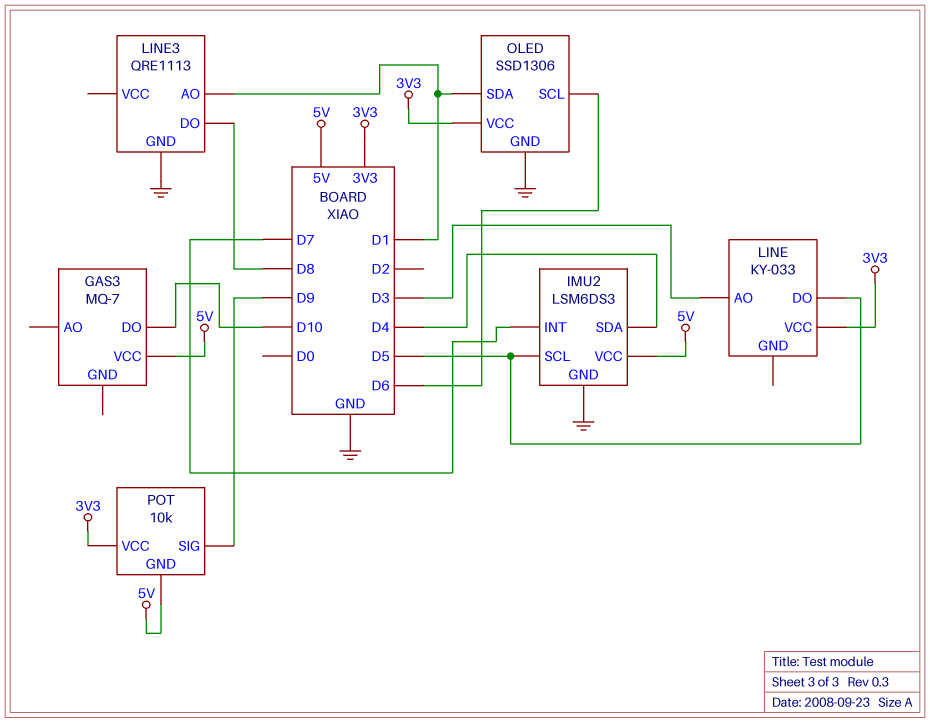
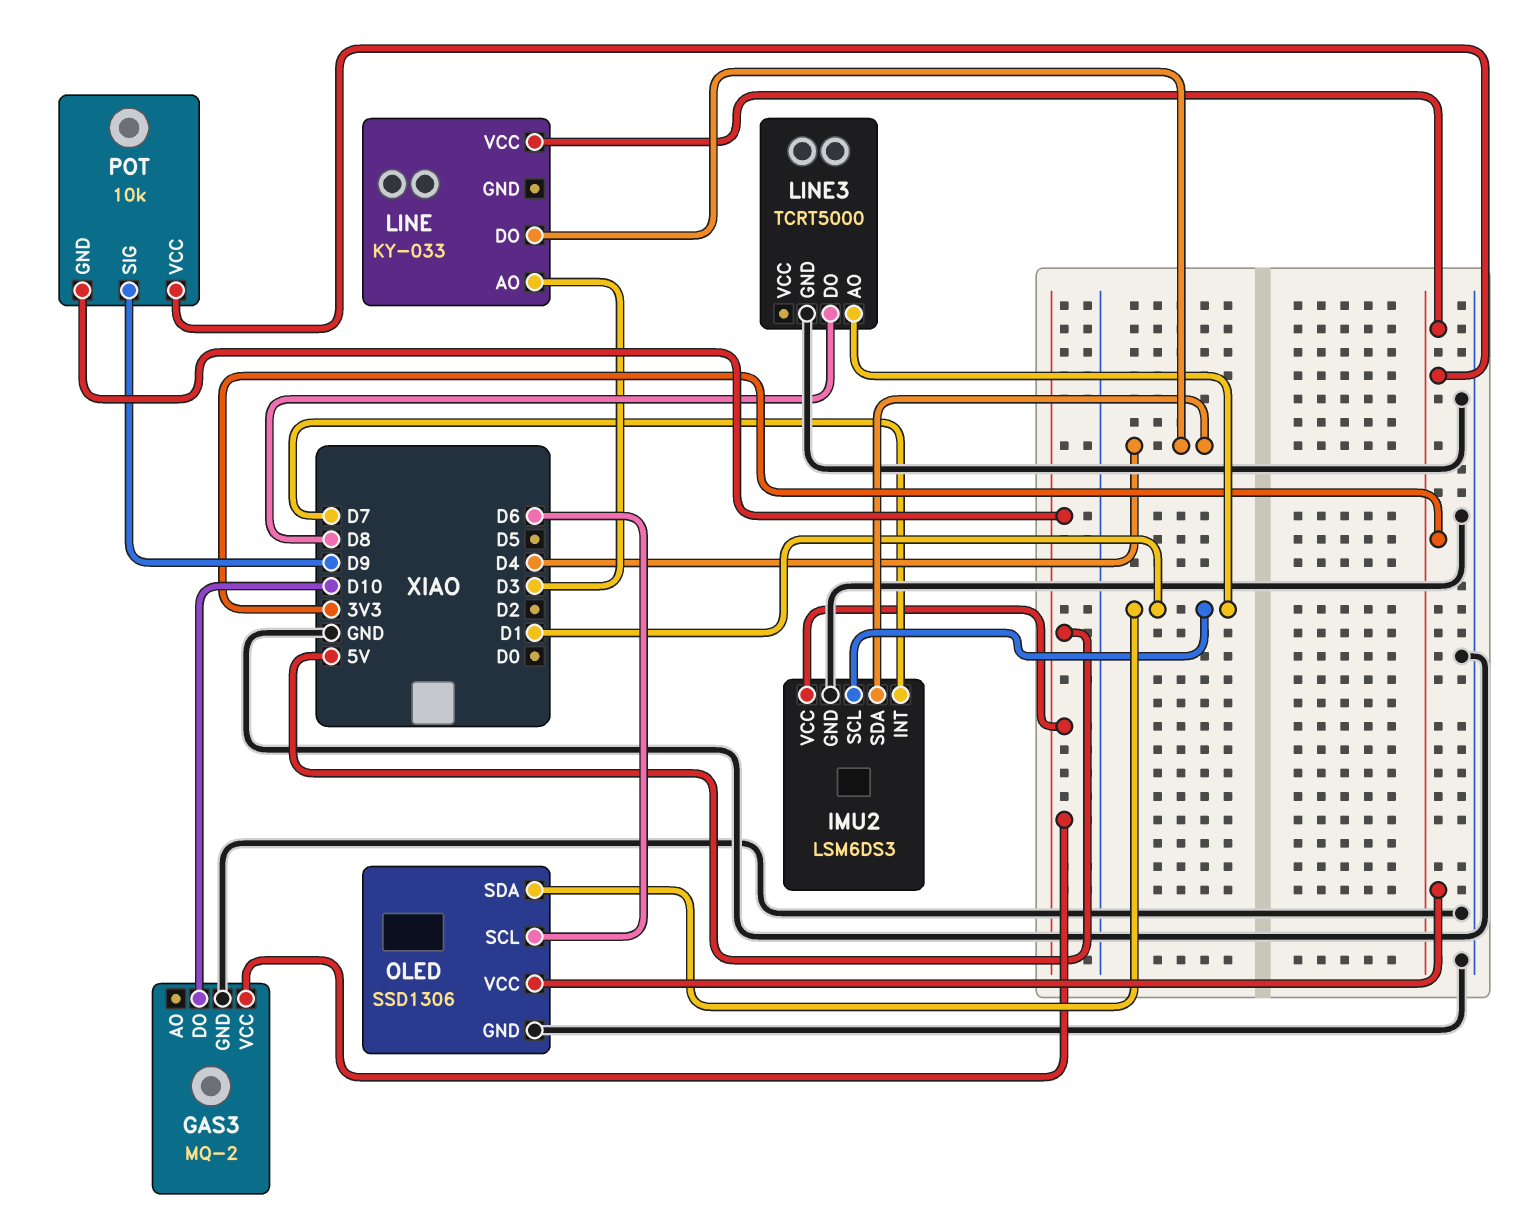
GAS3: MQ-7 -> MQ-2
GAS3 pin GND: none -> GND
IMU2 pin SCL: D5 -> D1
LINE pin DO: D5 -> D4
LINE3: QRE1113 -> TCRT5000

